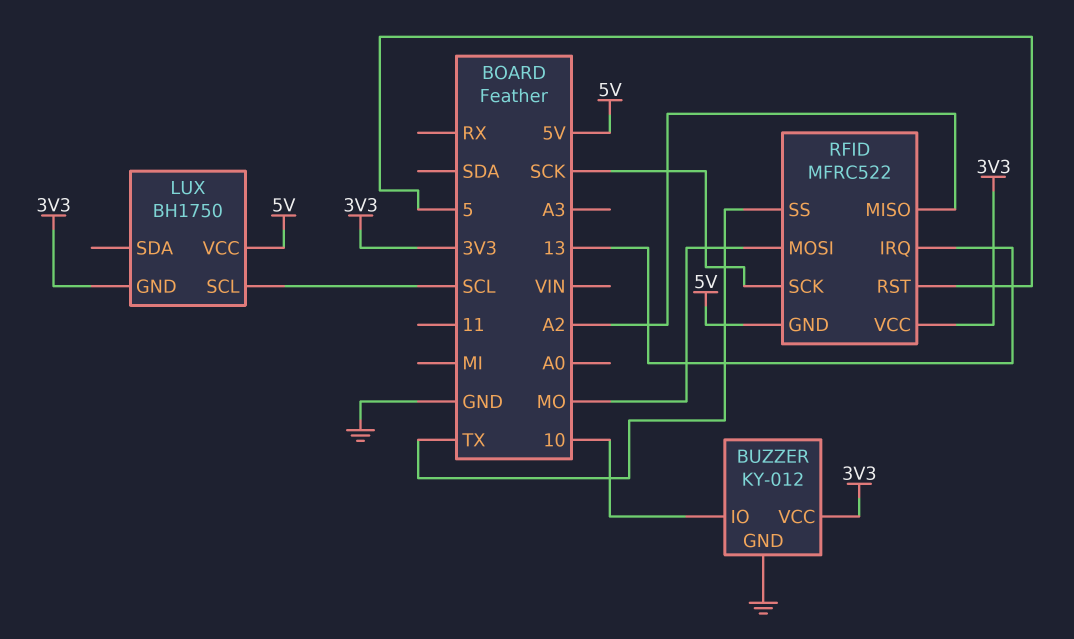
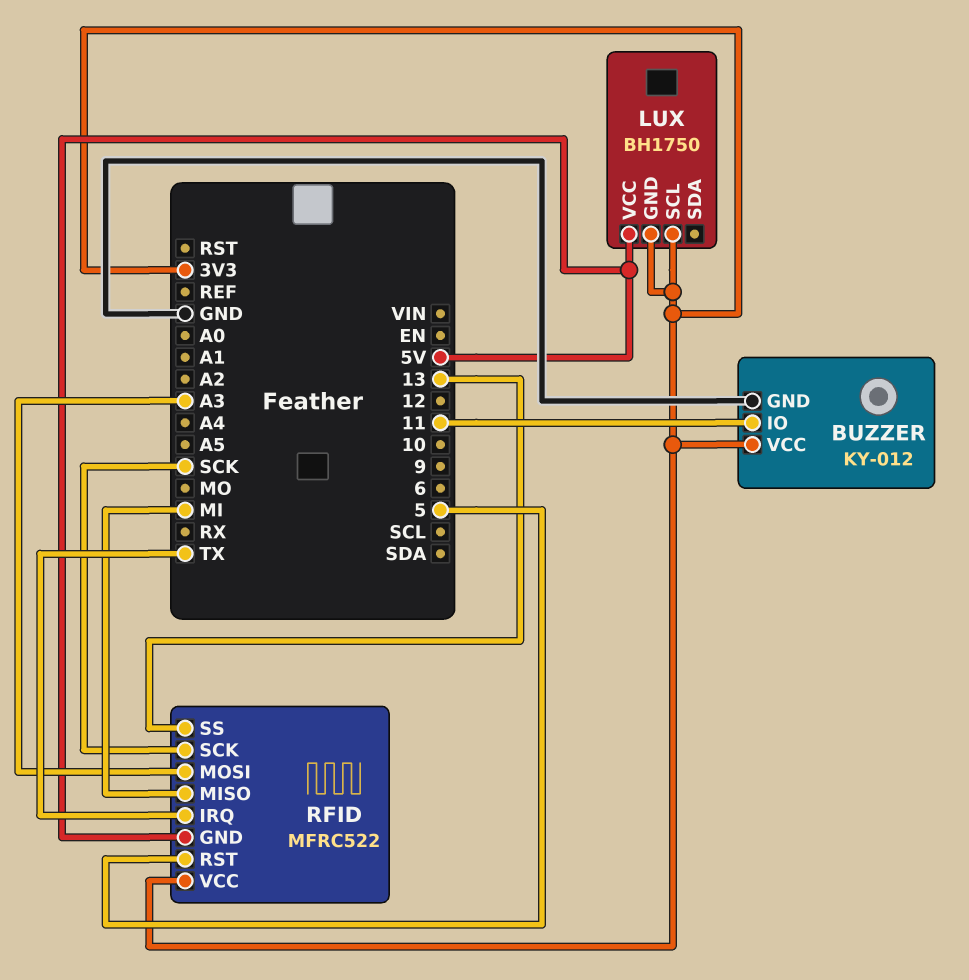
BUZZER pin IO: 10 -> 11
LUX pin SCL: SCL -> 3V3
RFID pin IRQ: 13 -> TX
RFID pin MISO: A2 -> MI
RFID pin MOSI: MO -> A3
RFID pin SS: TX -> 13

